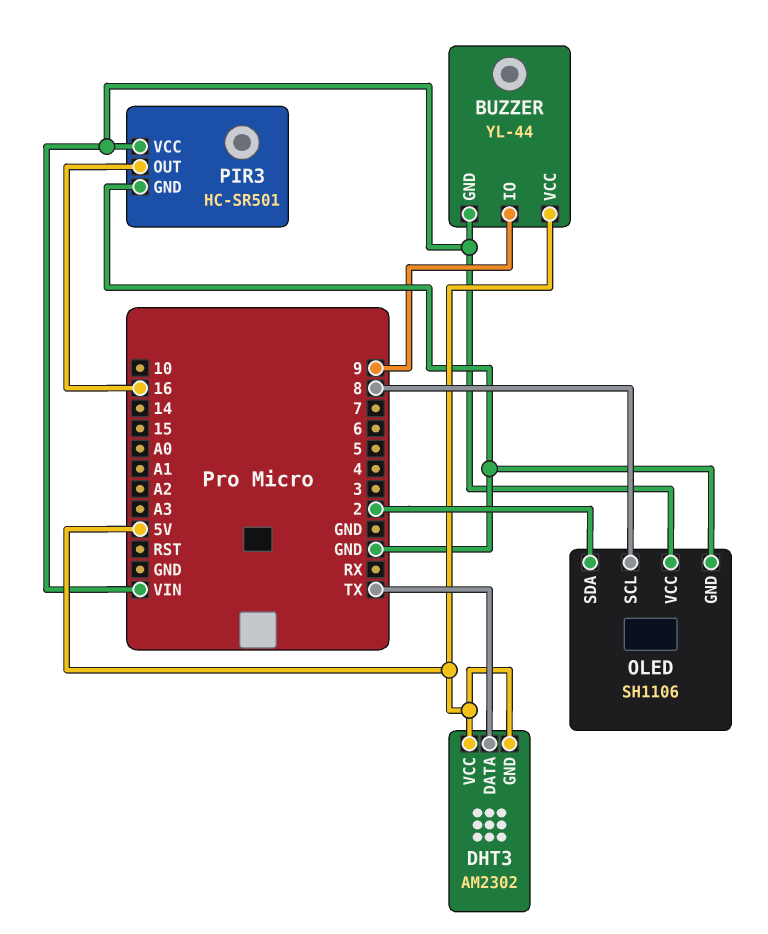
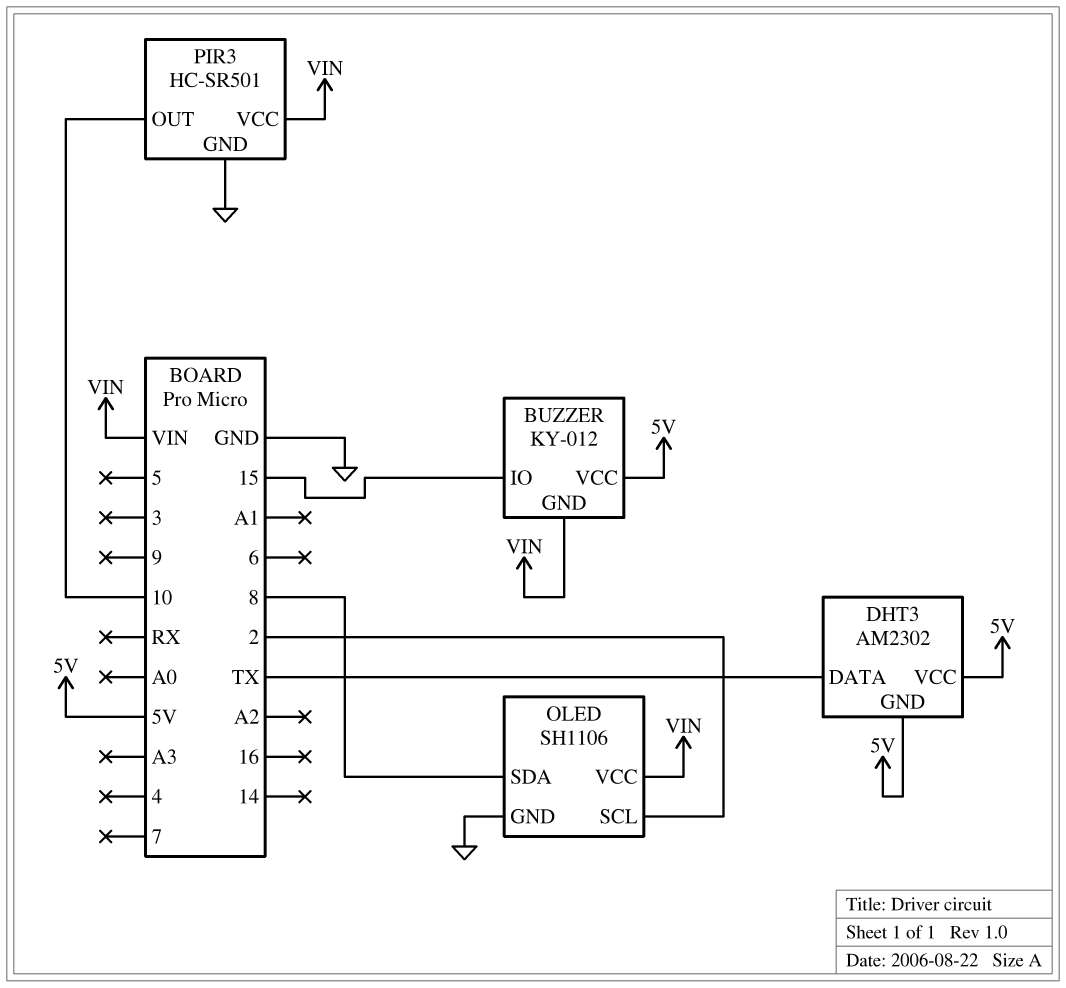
BUZZER: YL-44 -> KY-012
BUZZER pin IO: 9 -> 15
OLED pin SCL: 8 -> 2
OLED pin SDA: 2 -> 8
PIR3 pin OUT: 16 -> 10

